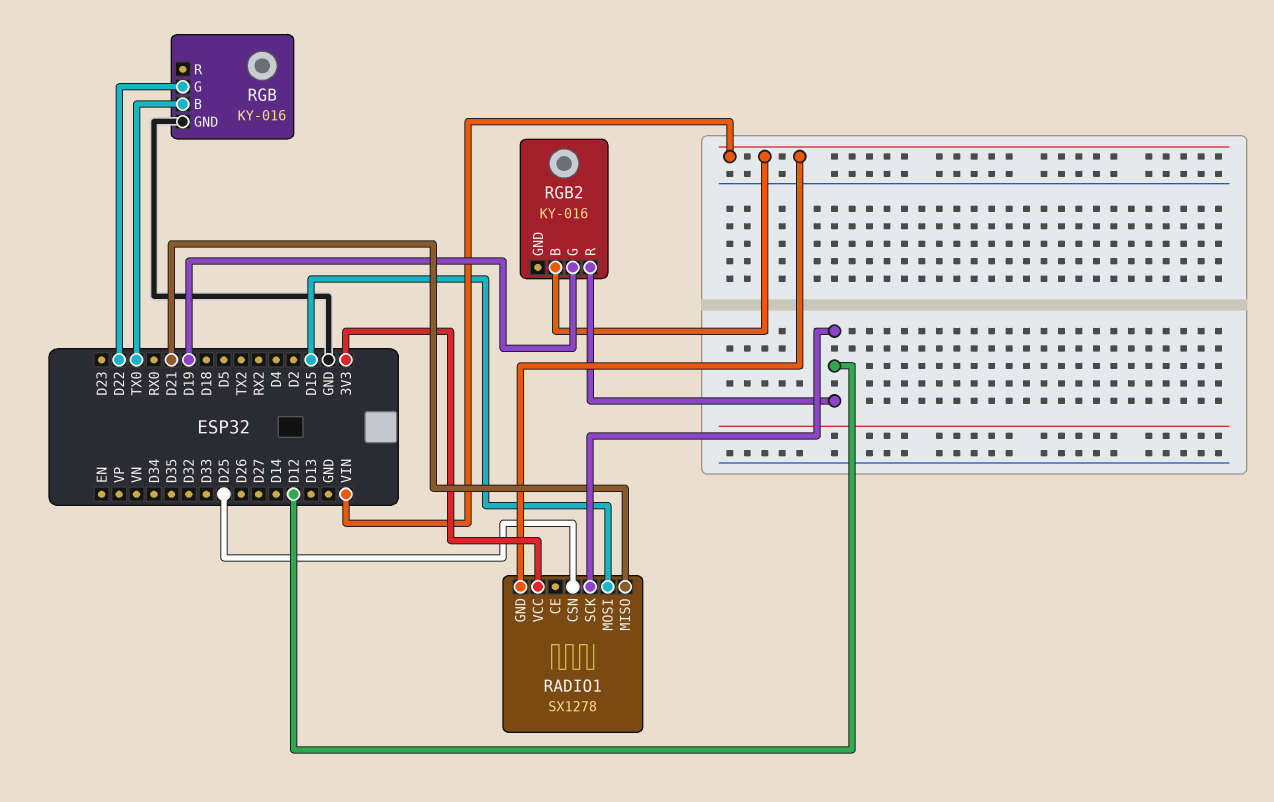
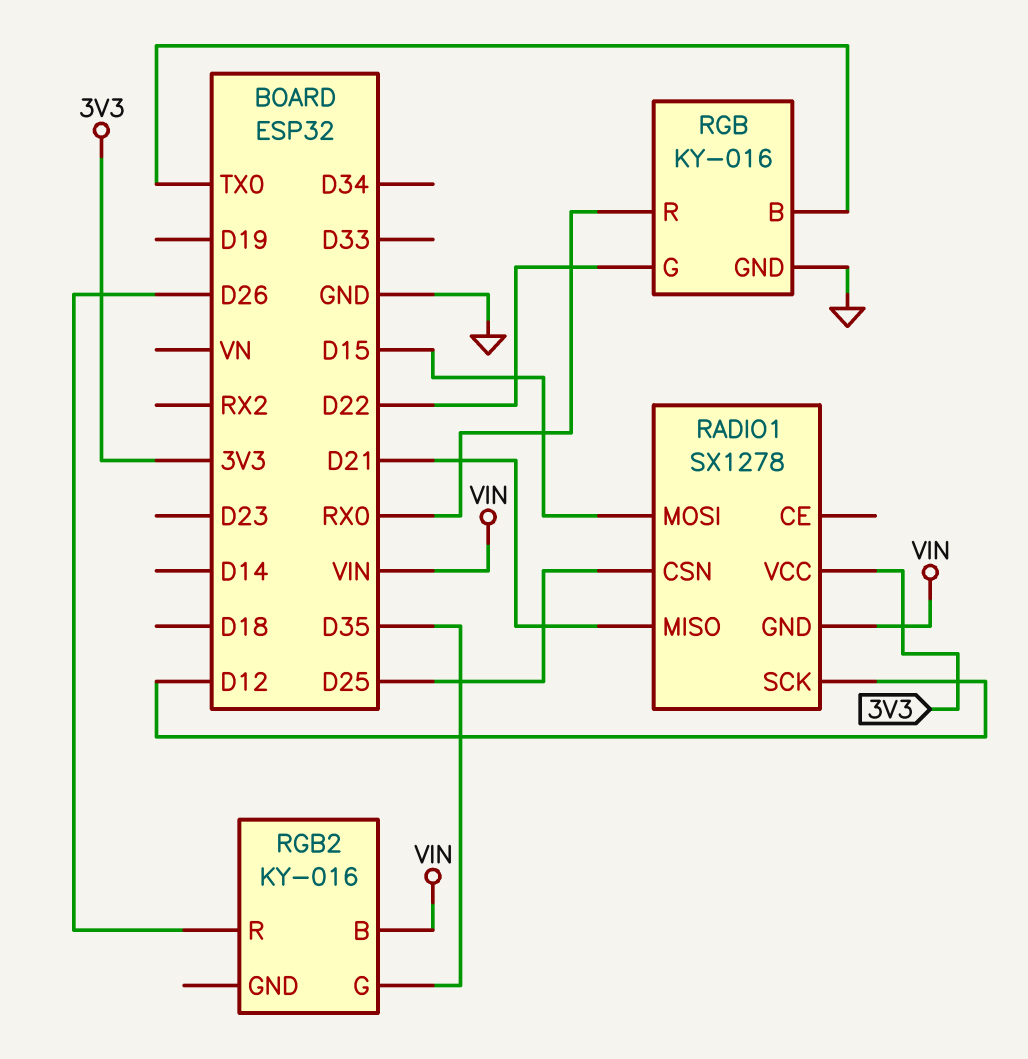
RGB pin R: none -> RX0
RGB2 pin G: D19 -> D35
RGB2 pin R: D12 -> D26

